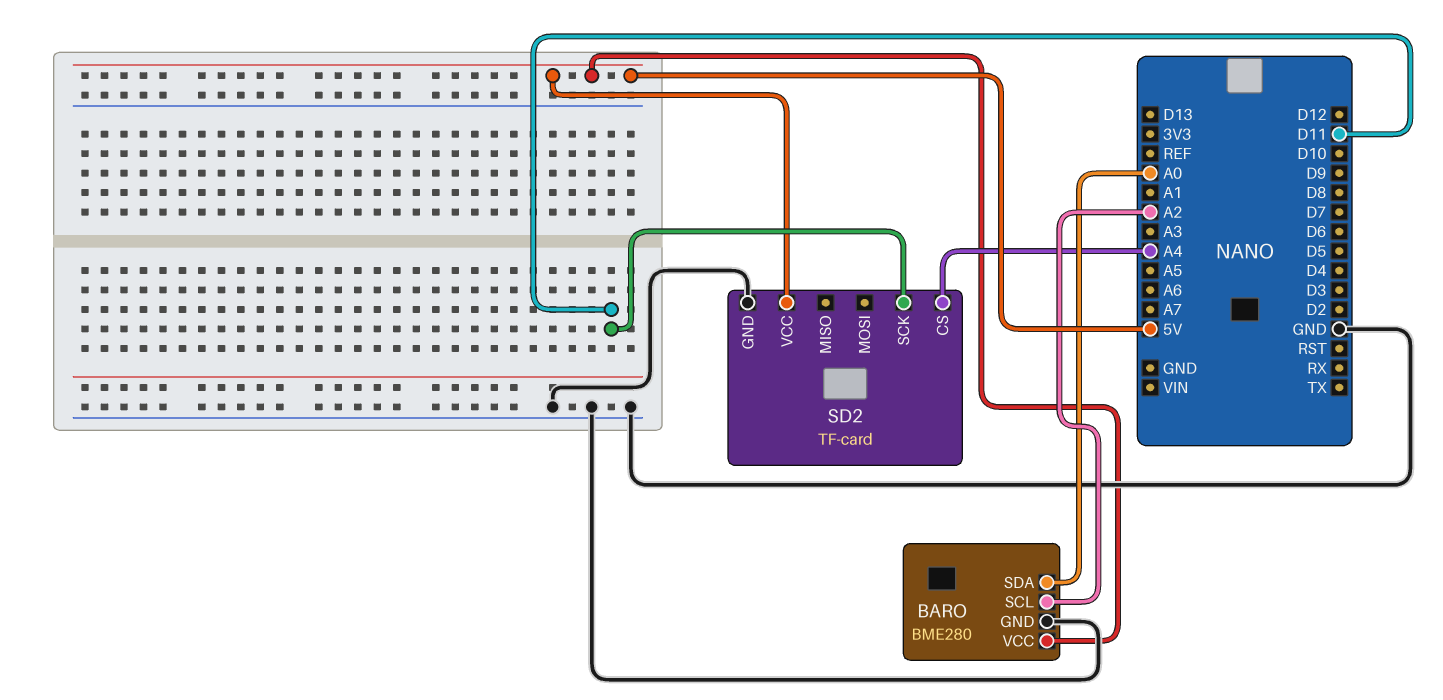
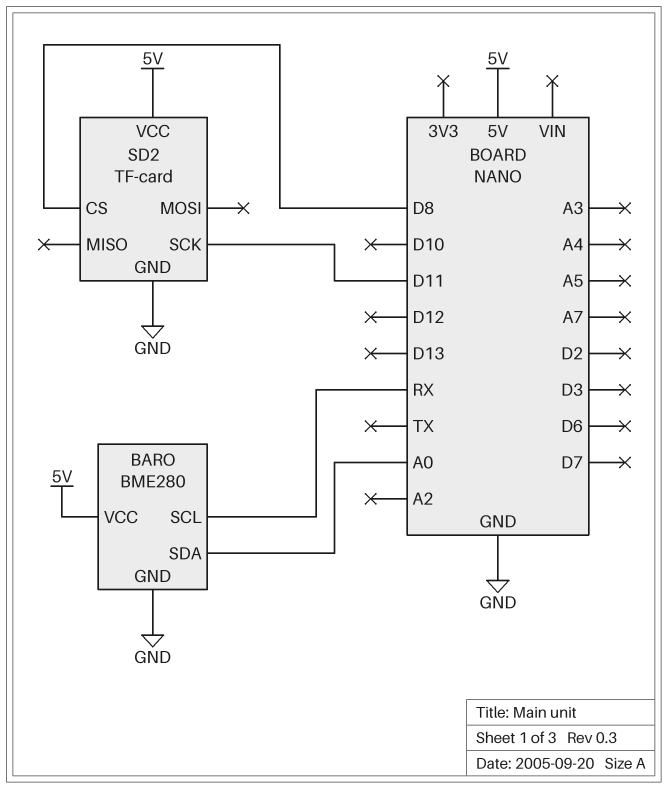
BARO pin SCL: A2 -> RX
SD2 pin CS: A4 -> D8

